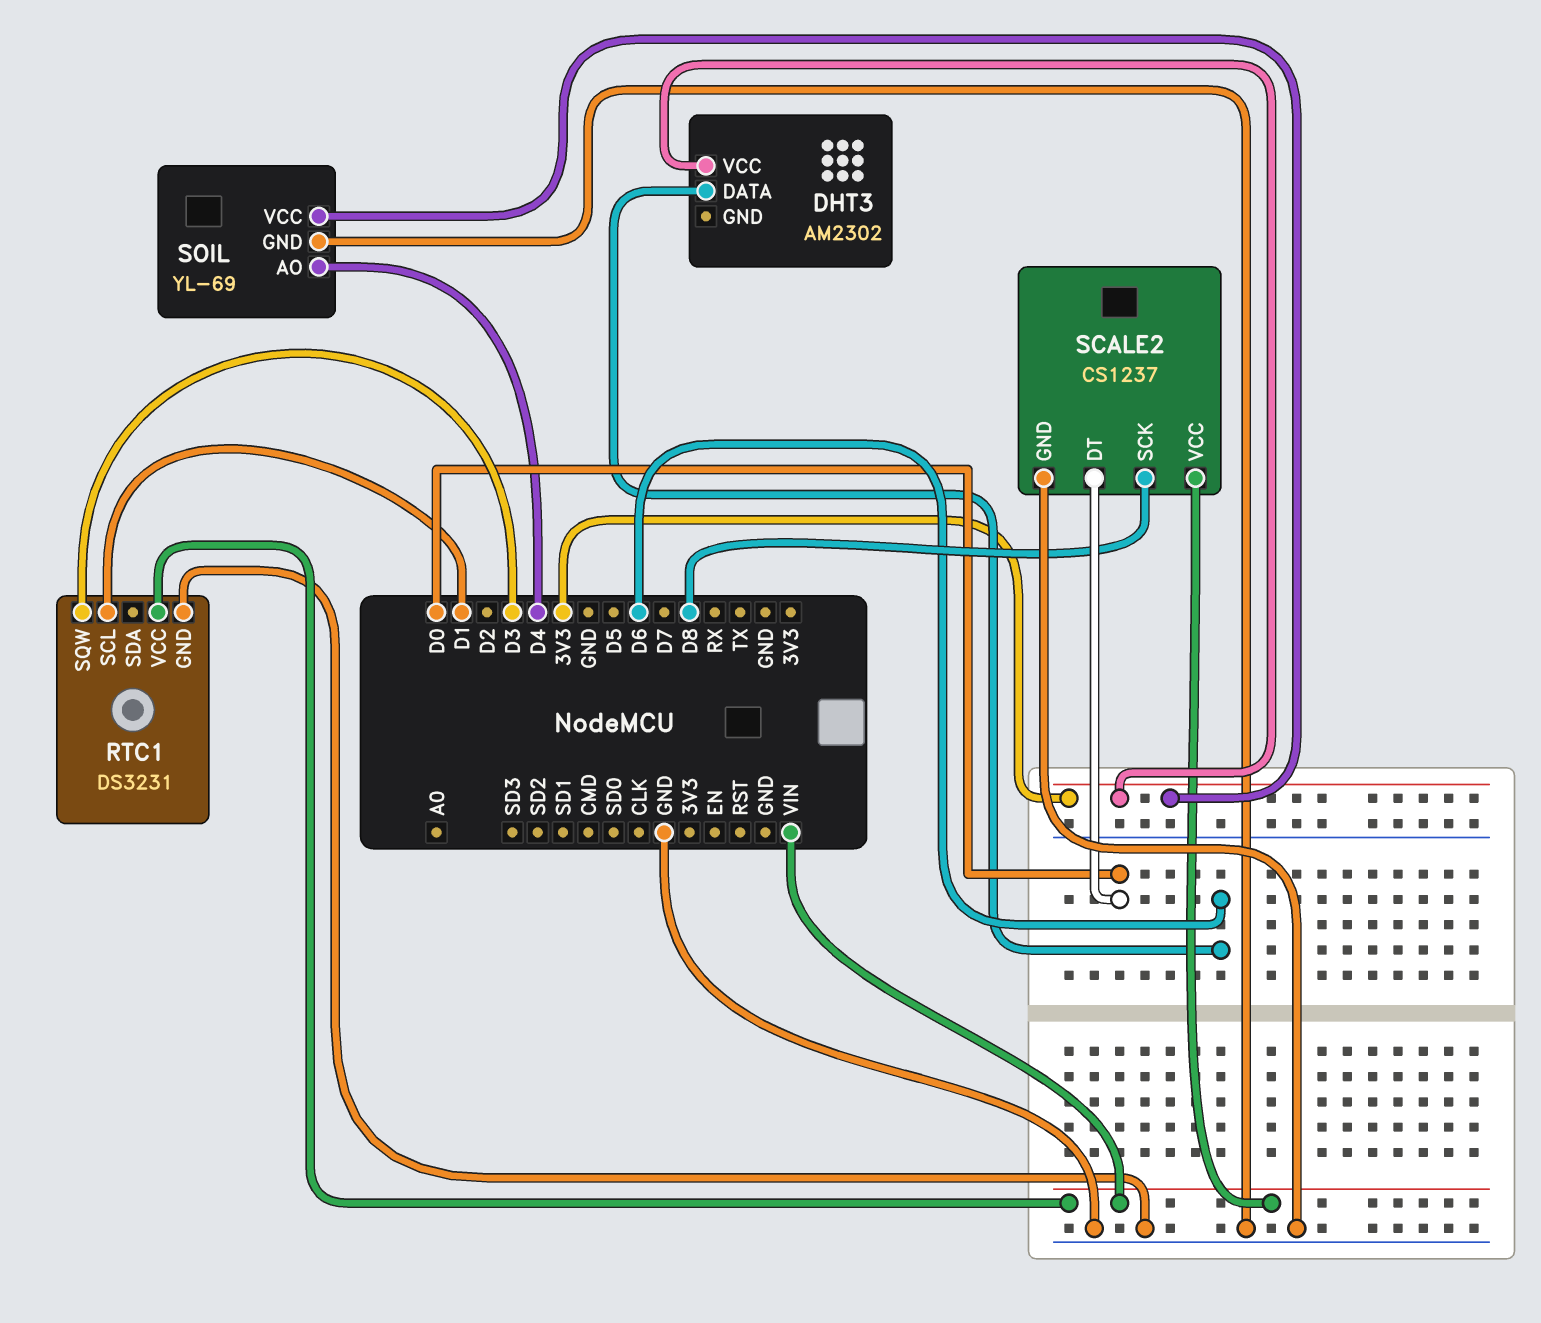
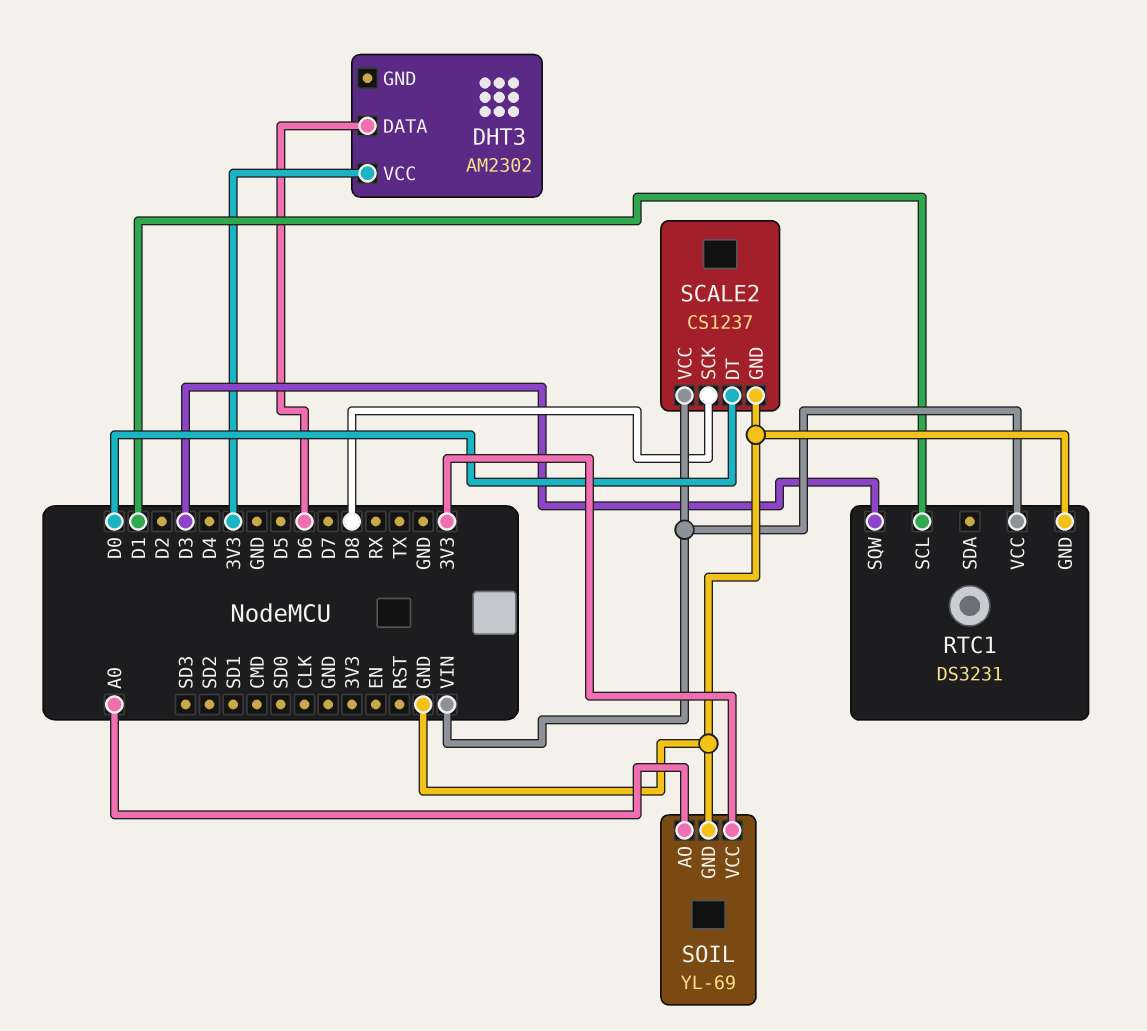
SOIL pin AO: D4 -> A0

